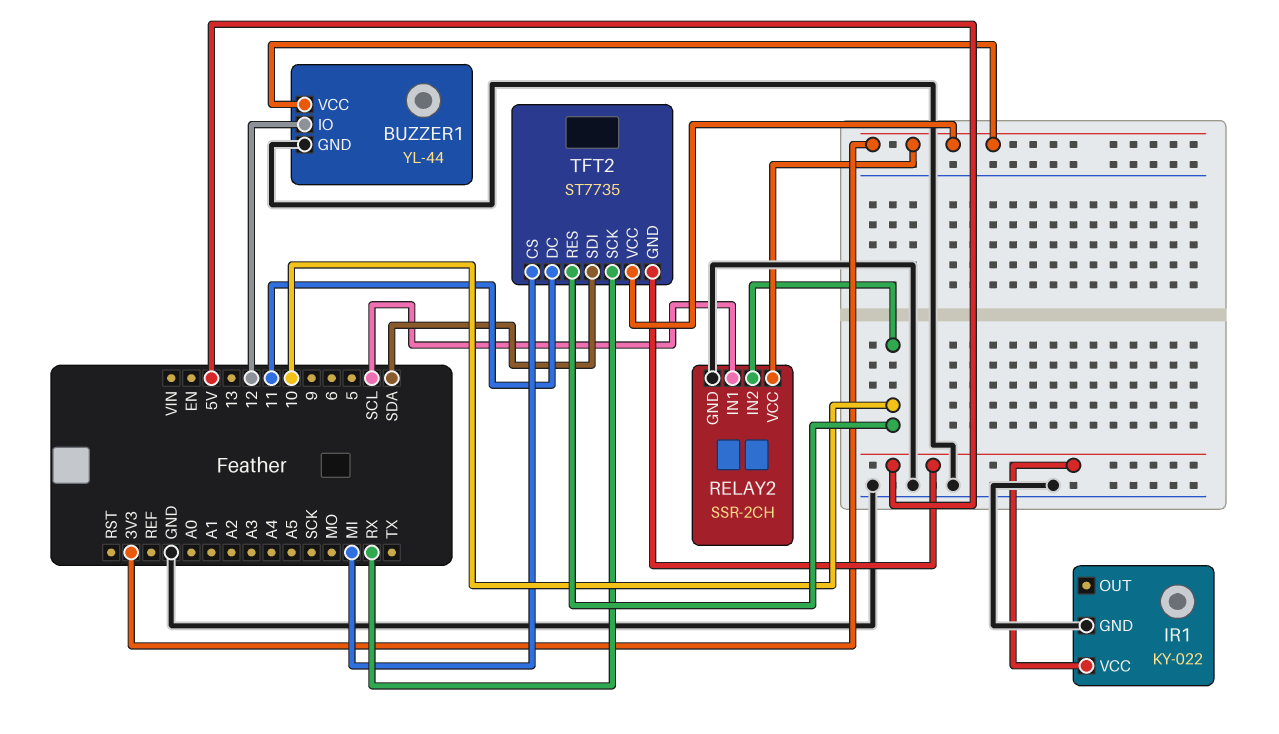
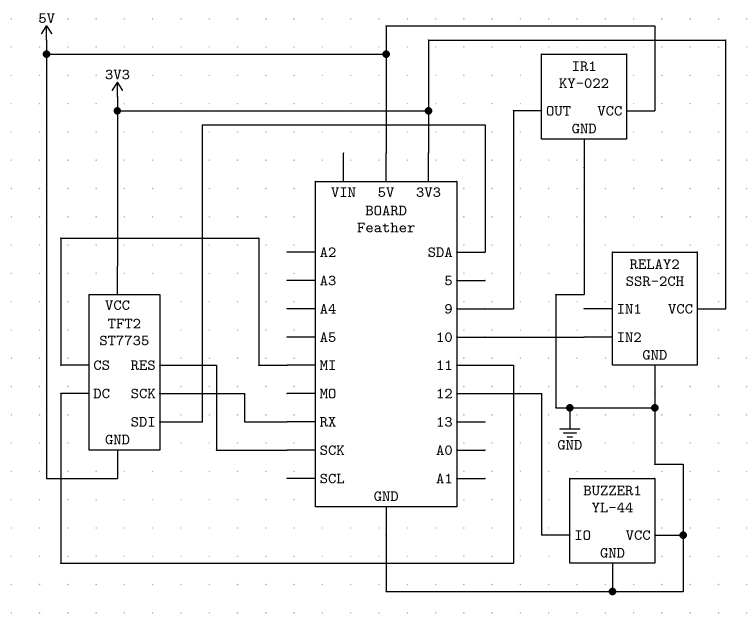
BUZZER1 pin VCC: 3V3 -> GND
IR1 pin OUT: none -> 9
RELAY2 pin IN1: SCL -> none
TFT2 pin RES: 10 -> SCK

